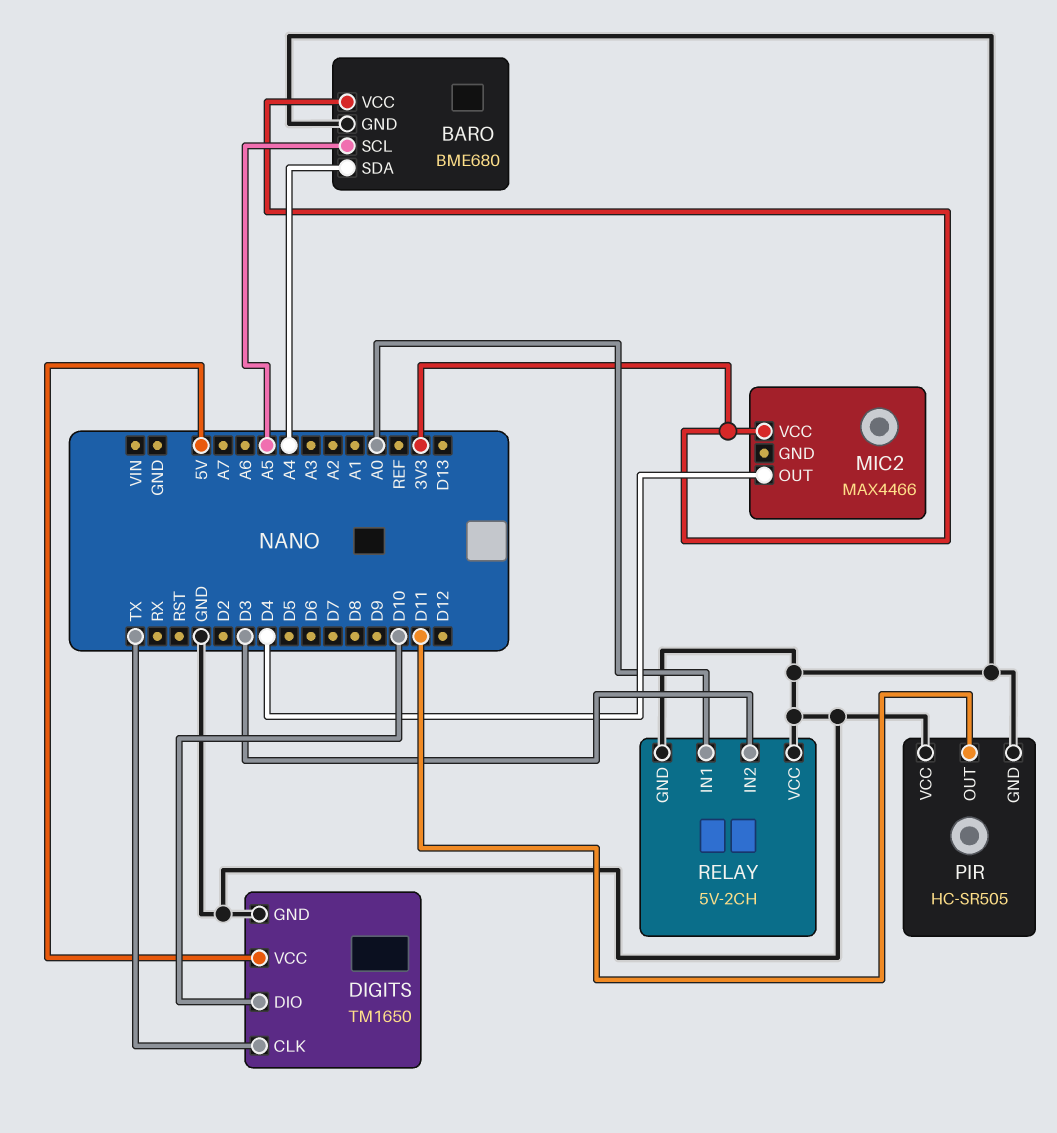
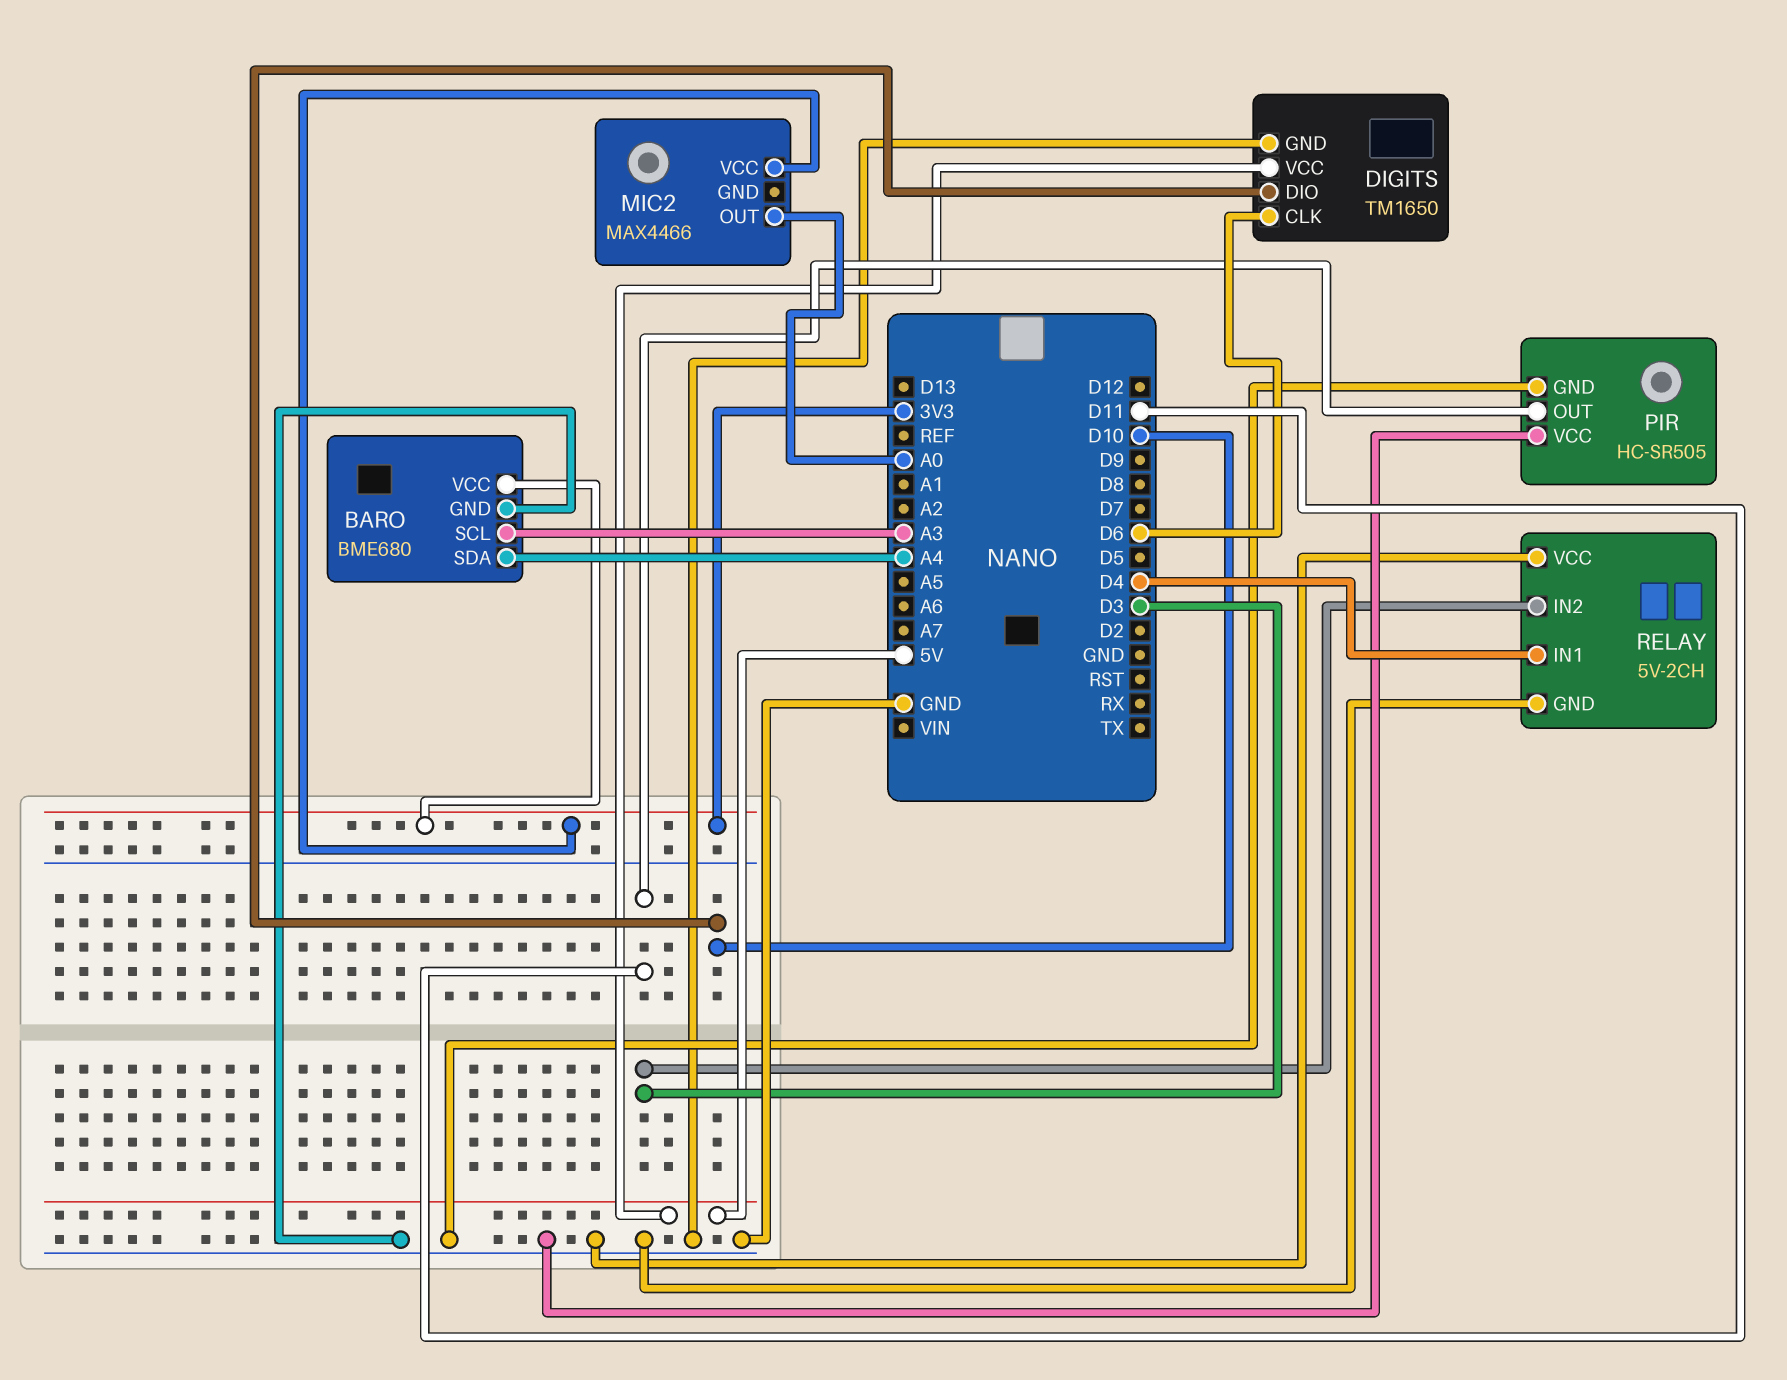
BARO pin SCL: A5 -> A3
DIGITS pin CLK: TX -> D6
MIC2 pin OUT: D4 -> A0
RELAY pin IN1: A0 -> D4

